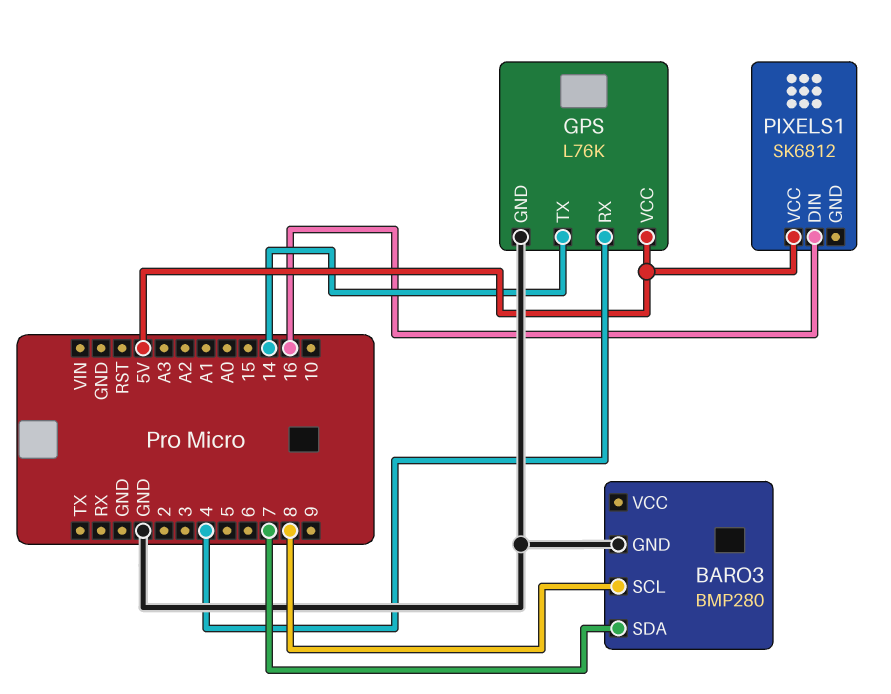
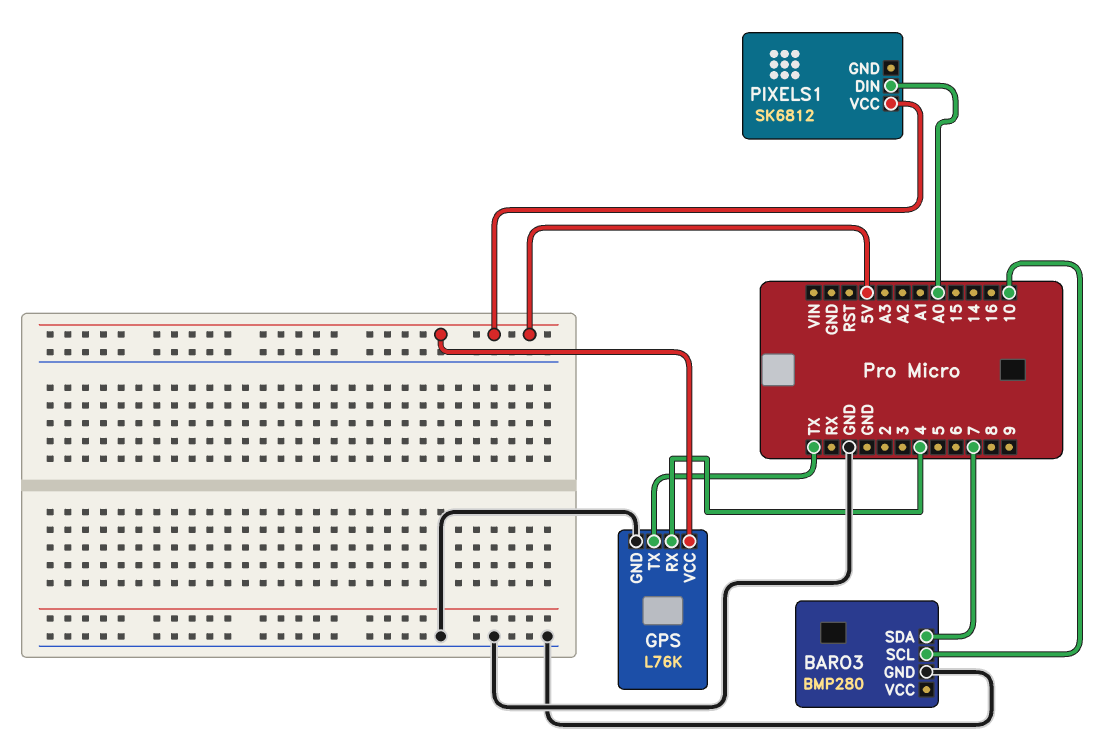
BARO3 pin SCL: 8 -> 10
GPS pin TX: 14 -> TX
PIXELS1 pin DIN: 16 -> A0

